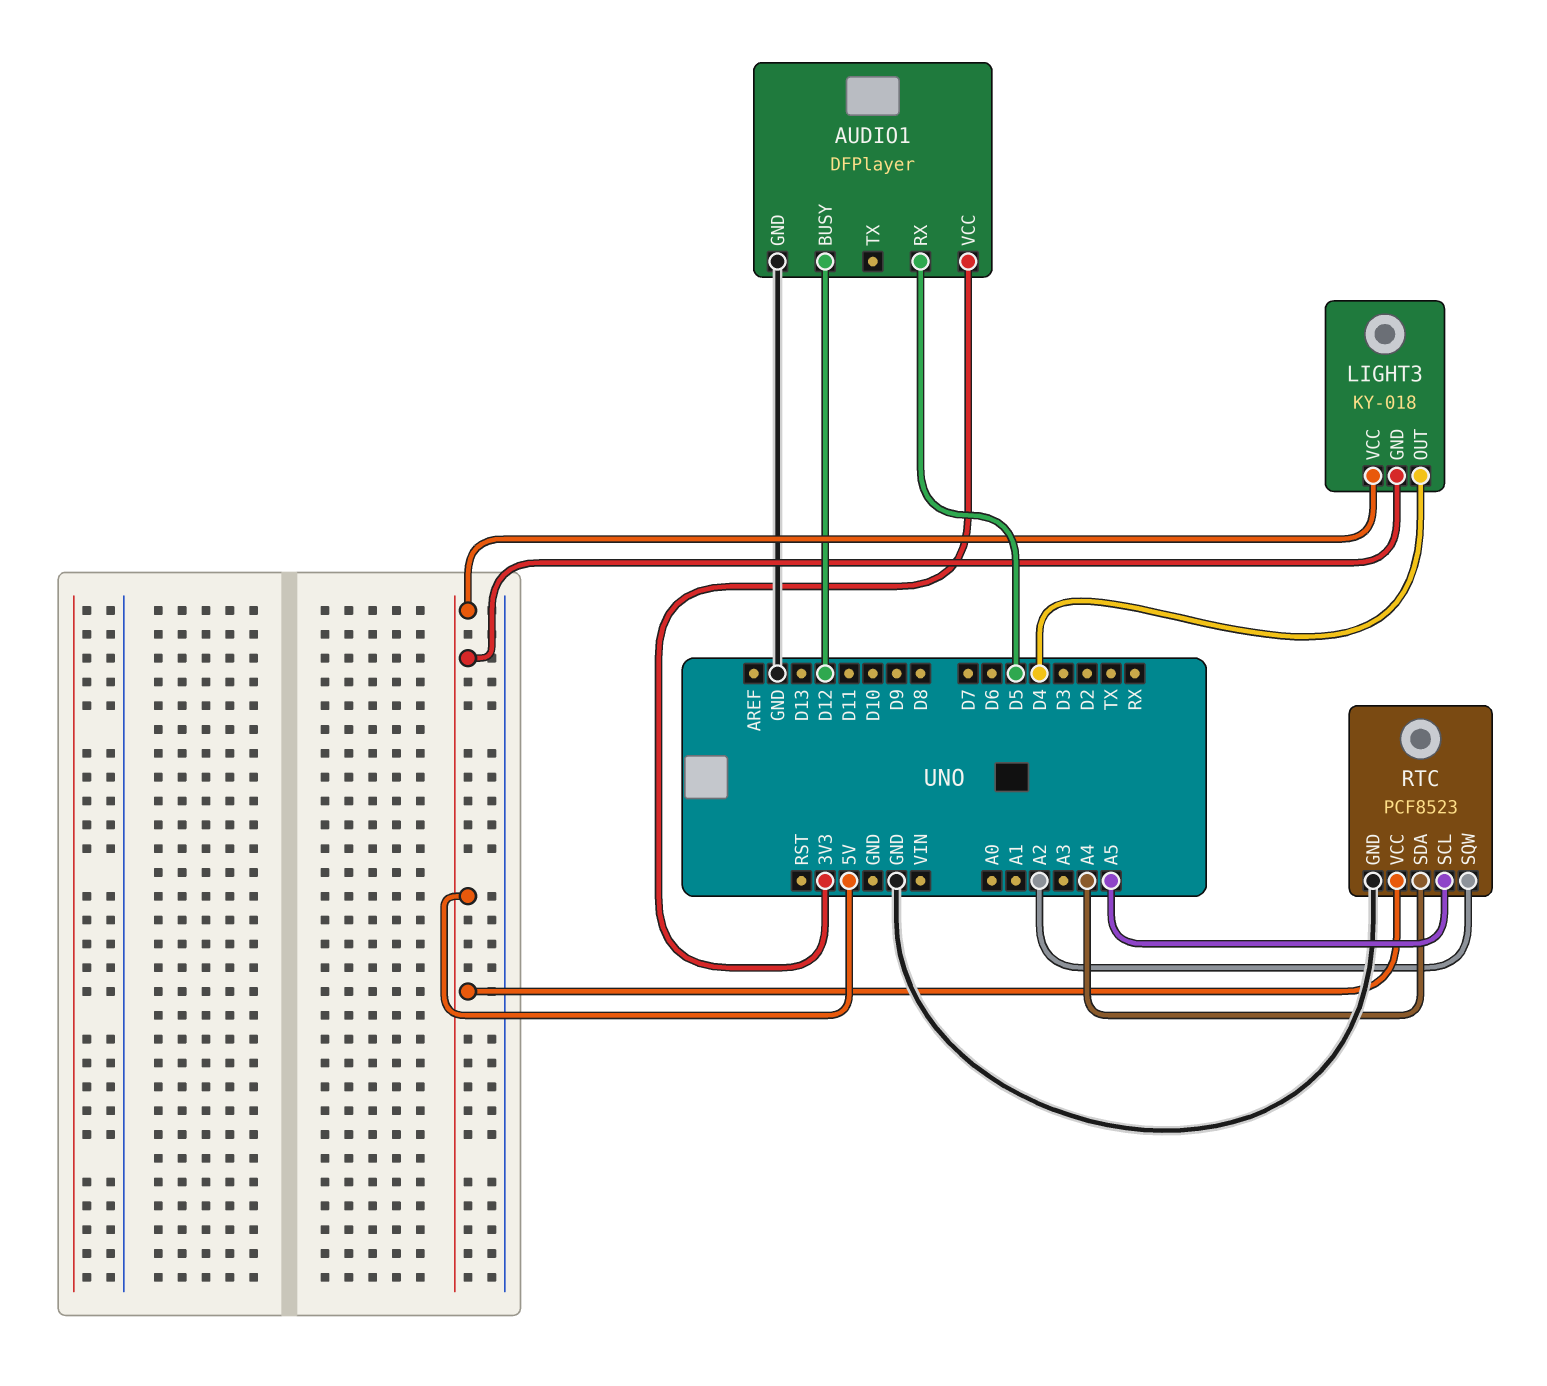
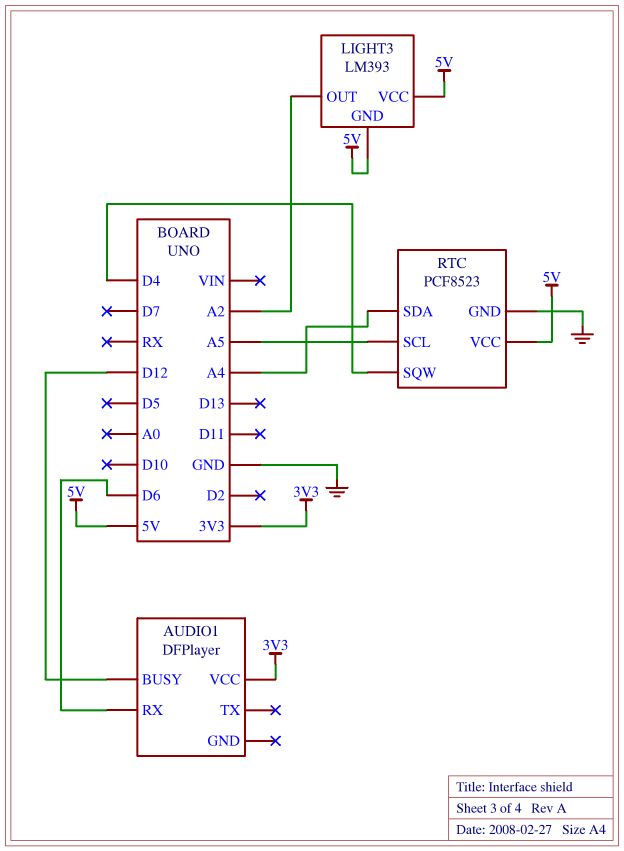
AUDIO1 pin GND: GND -> none
AUDIO1 pin RX: D5 -> D6
LIGHT3: KY-018 -> LM393
LIGHT3 pin OUT: D4 -> A2
RTC pin SQW: A2 -> D4

